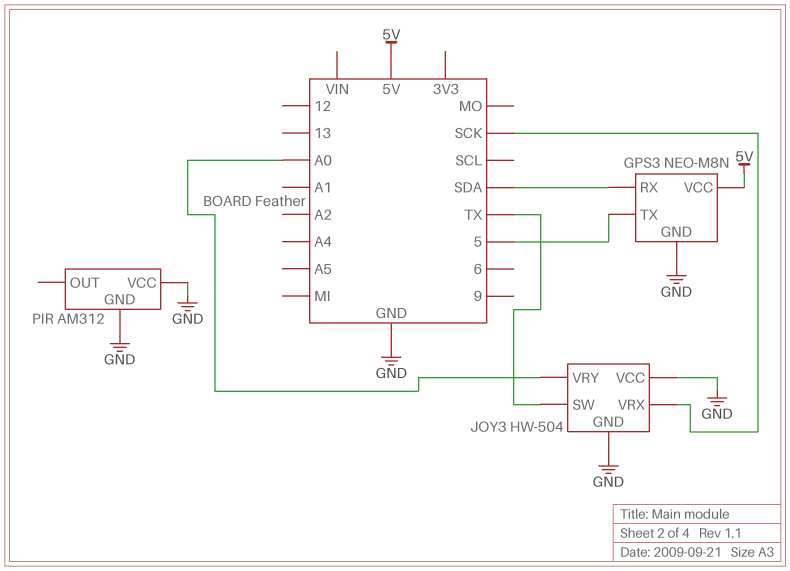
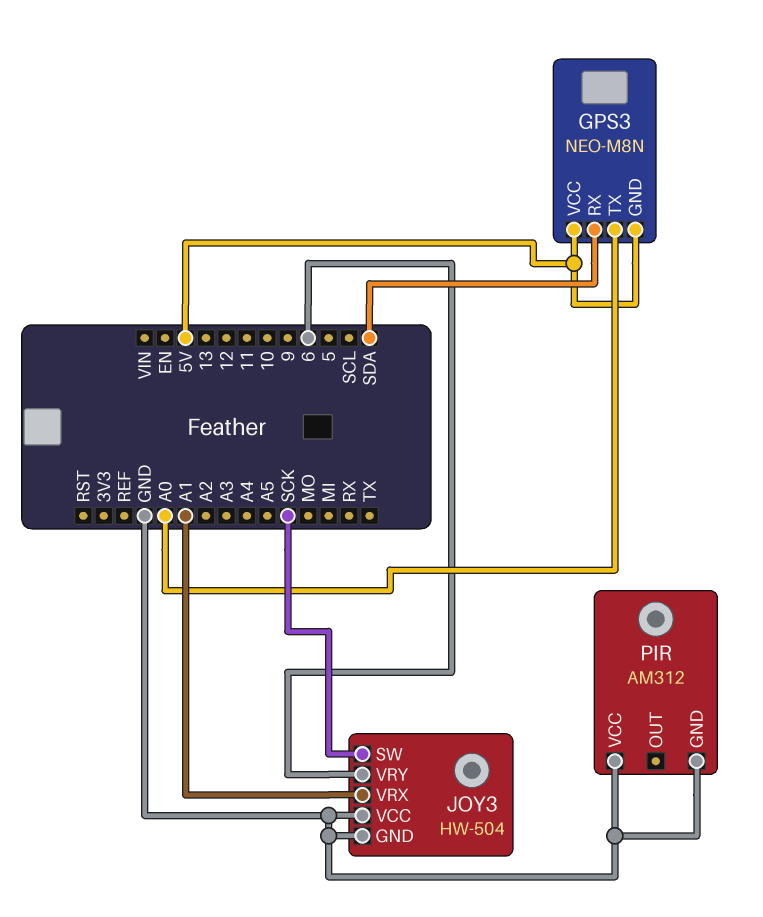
GPS3 pin GND: GND -> 5V
GPS3 pin TX: 5 -> A0
JOY3 pin SW: TX -> SCK
JOY3 pin VRX: SCK -> A1
JOY3 pin VRY: A0 -> 6

